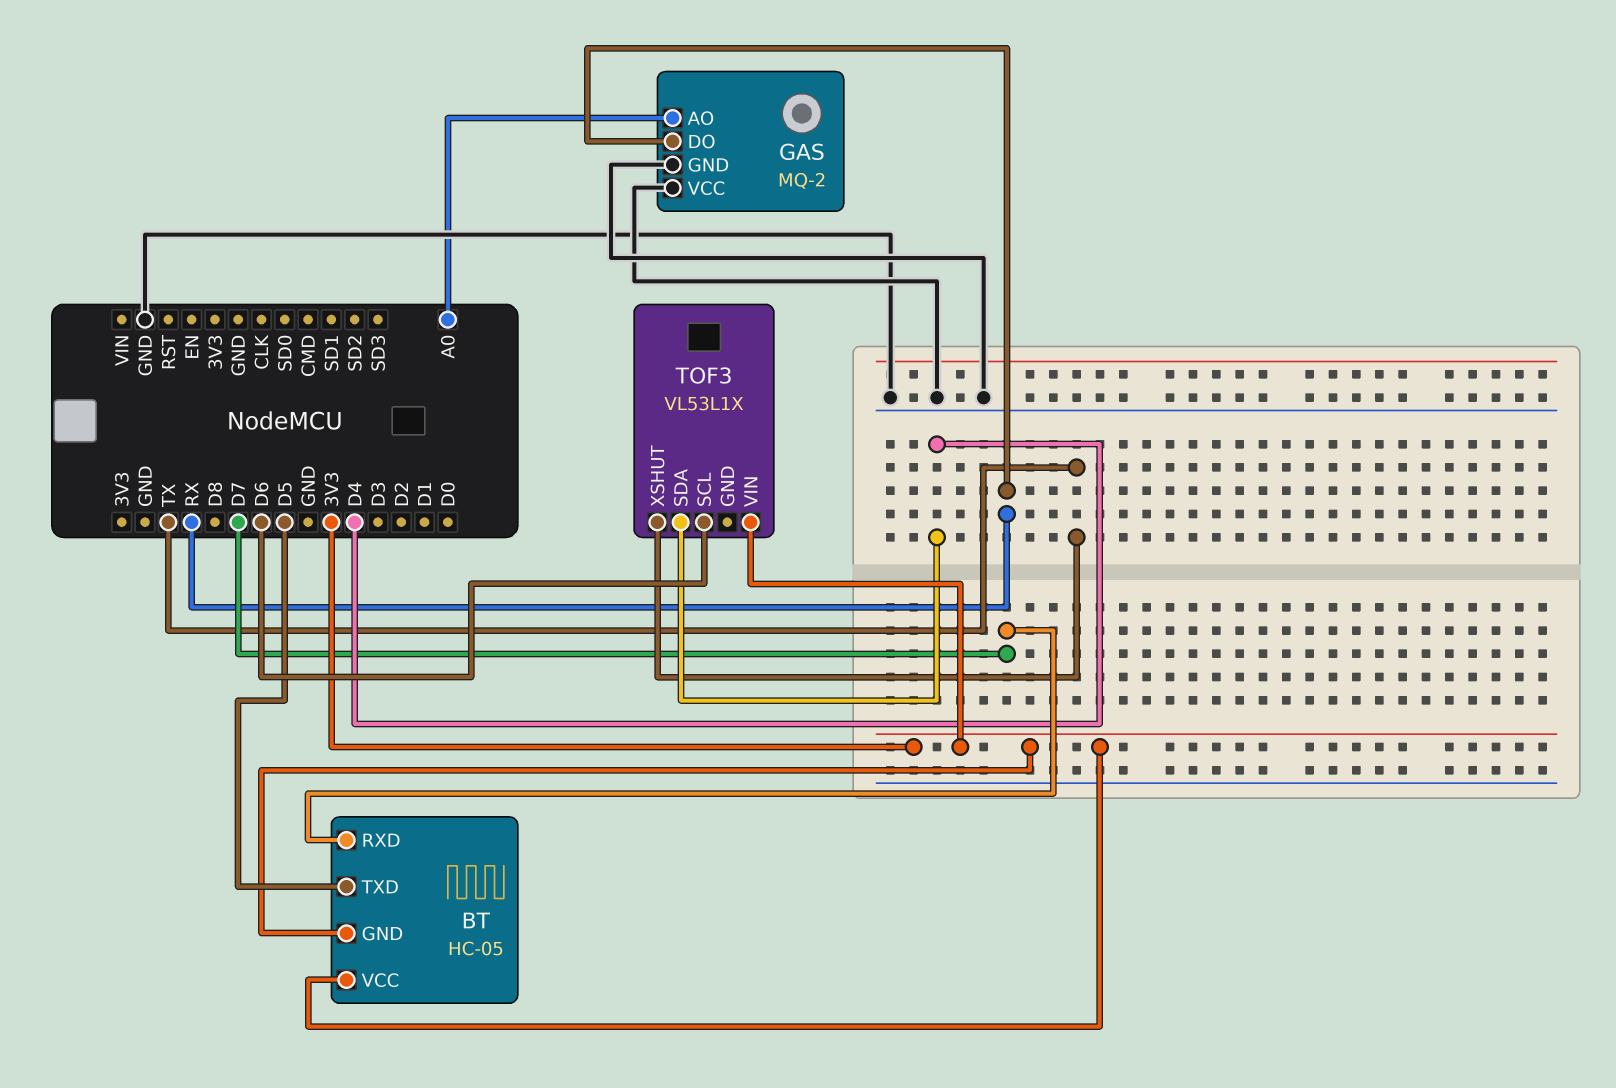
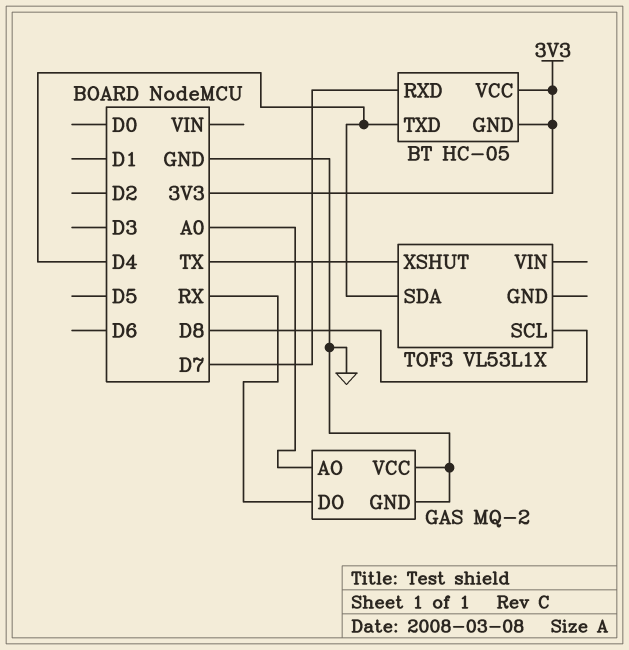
BT pin TXD: D5 -> D4
TOF3 pin SCL: D6 -> D8
TOF3 pin VIN: 3V3 -> none

